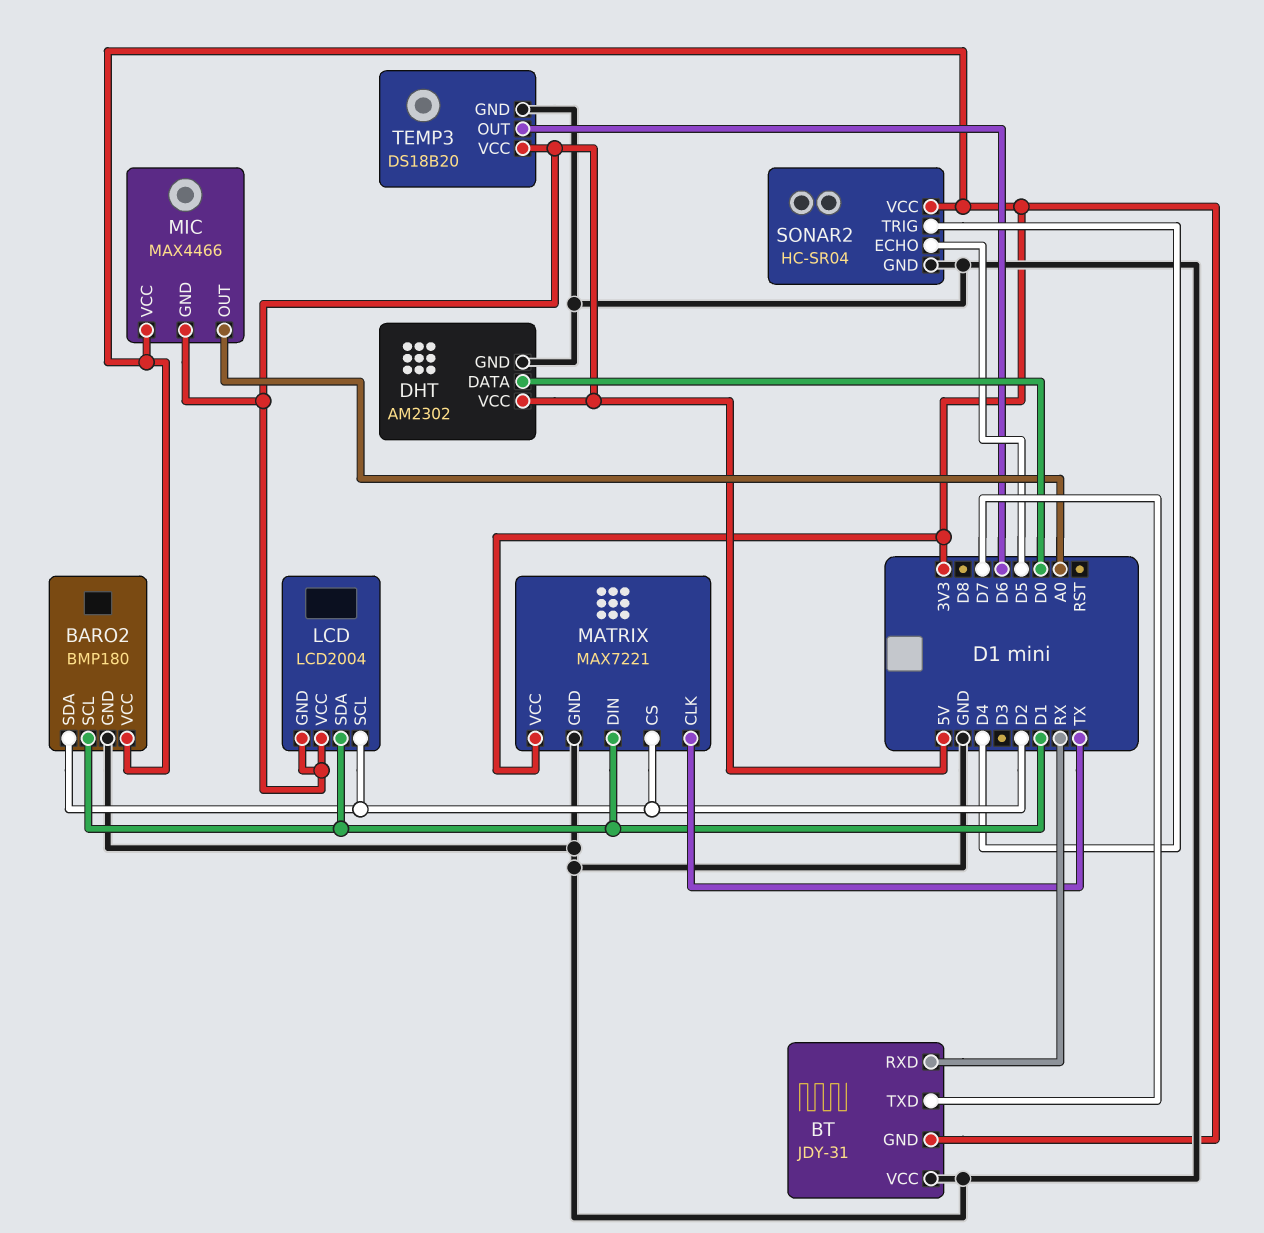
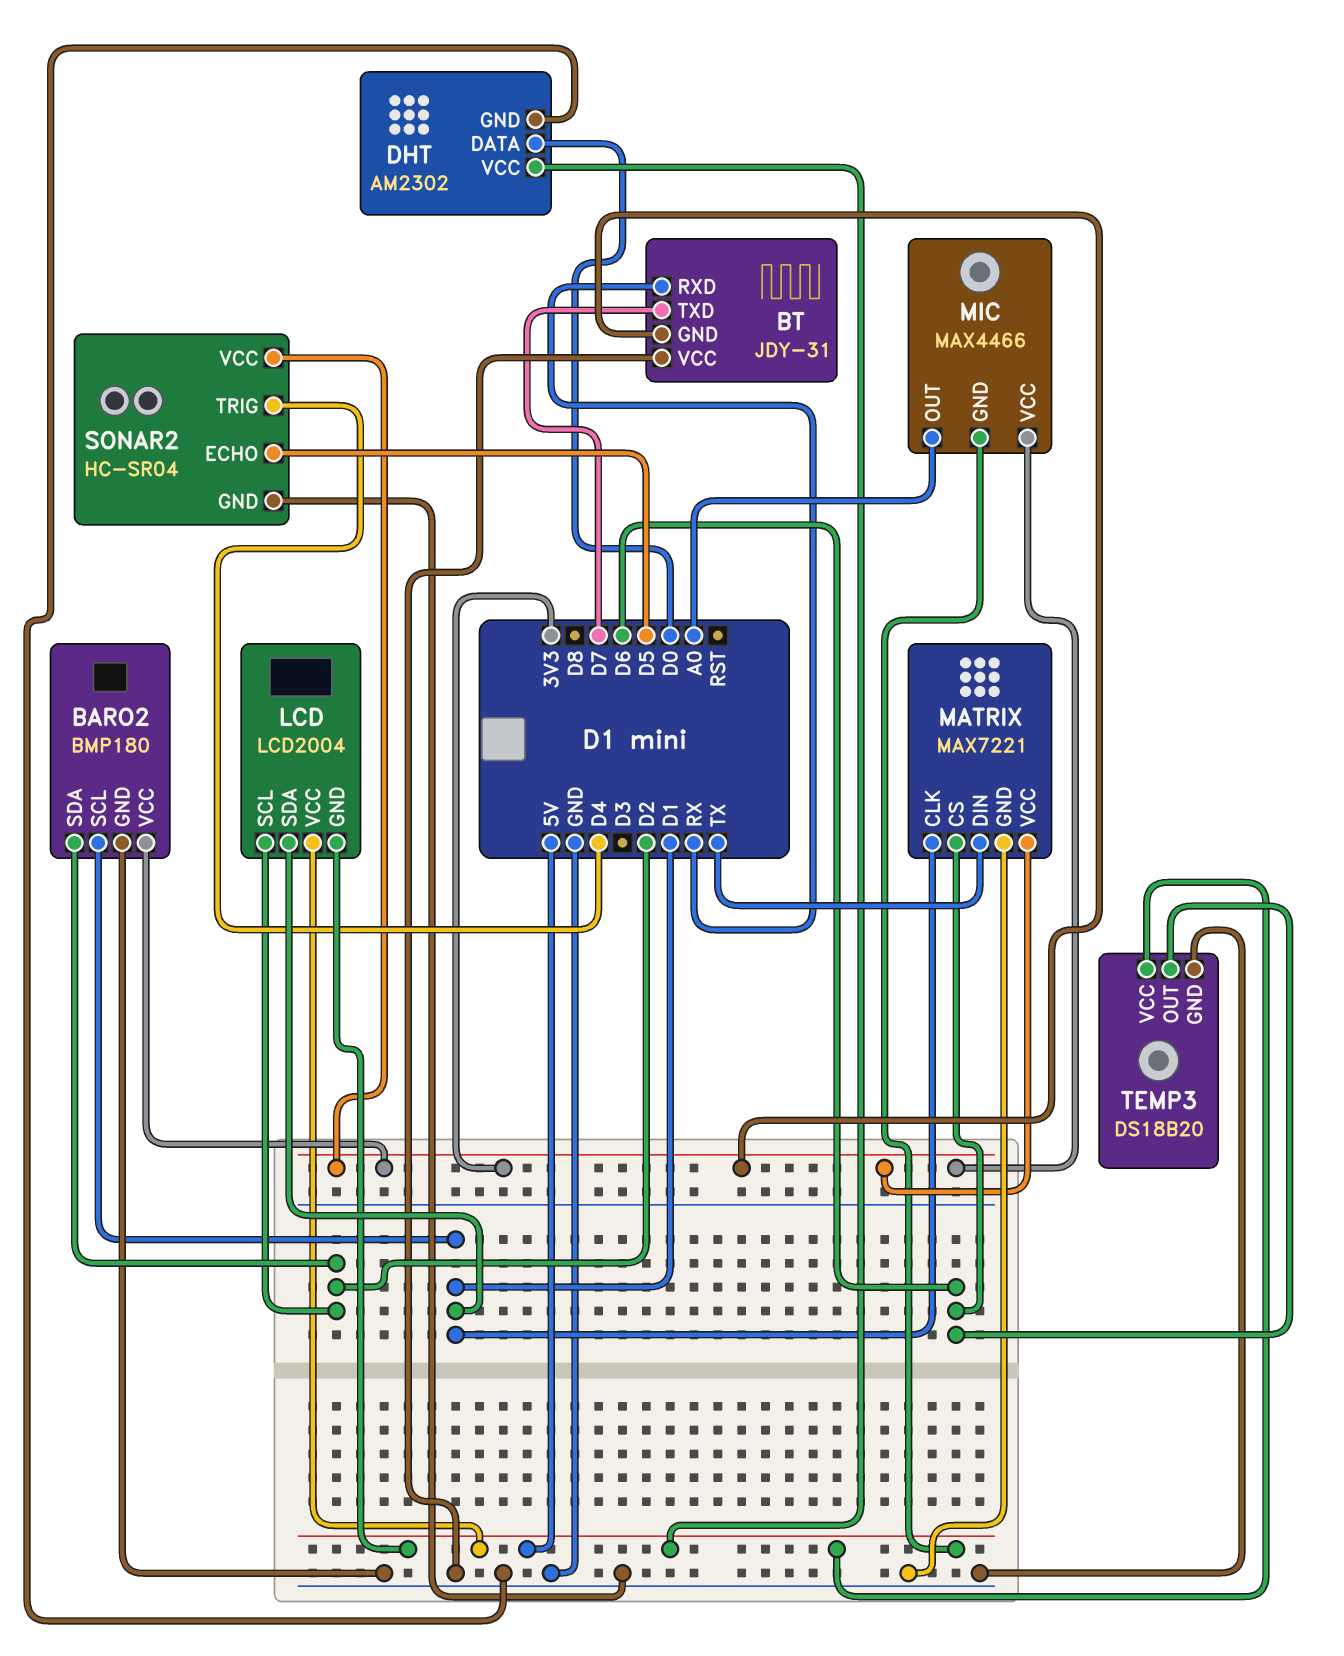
MATRIX pin CLK: TX -> D1
MATRIX pin CS: D2 -> D6
MATRIX pin DIN: D1 -> TX

